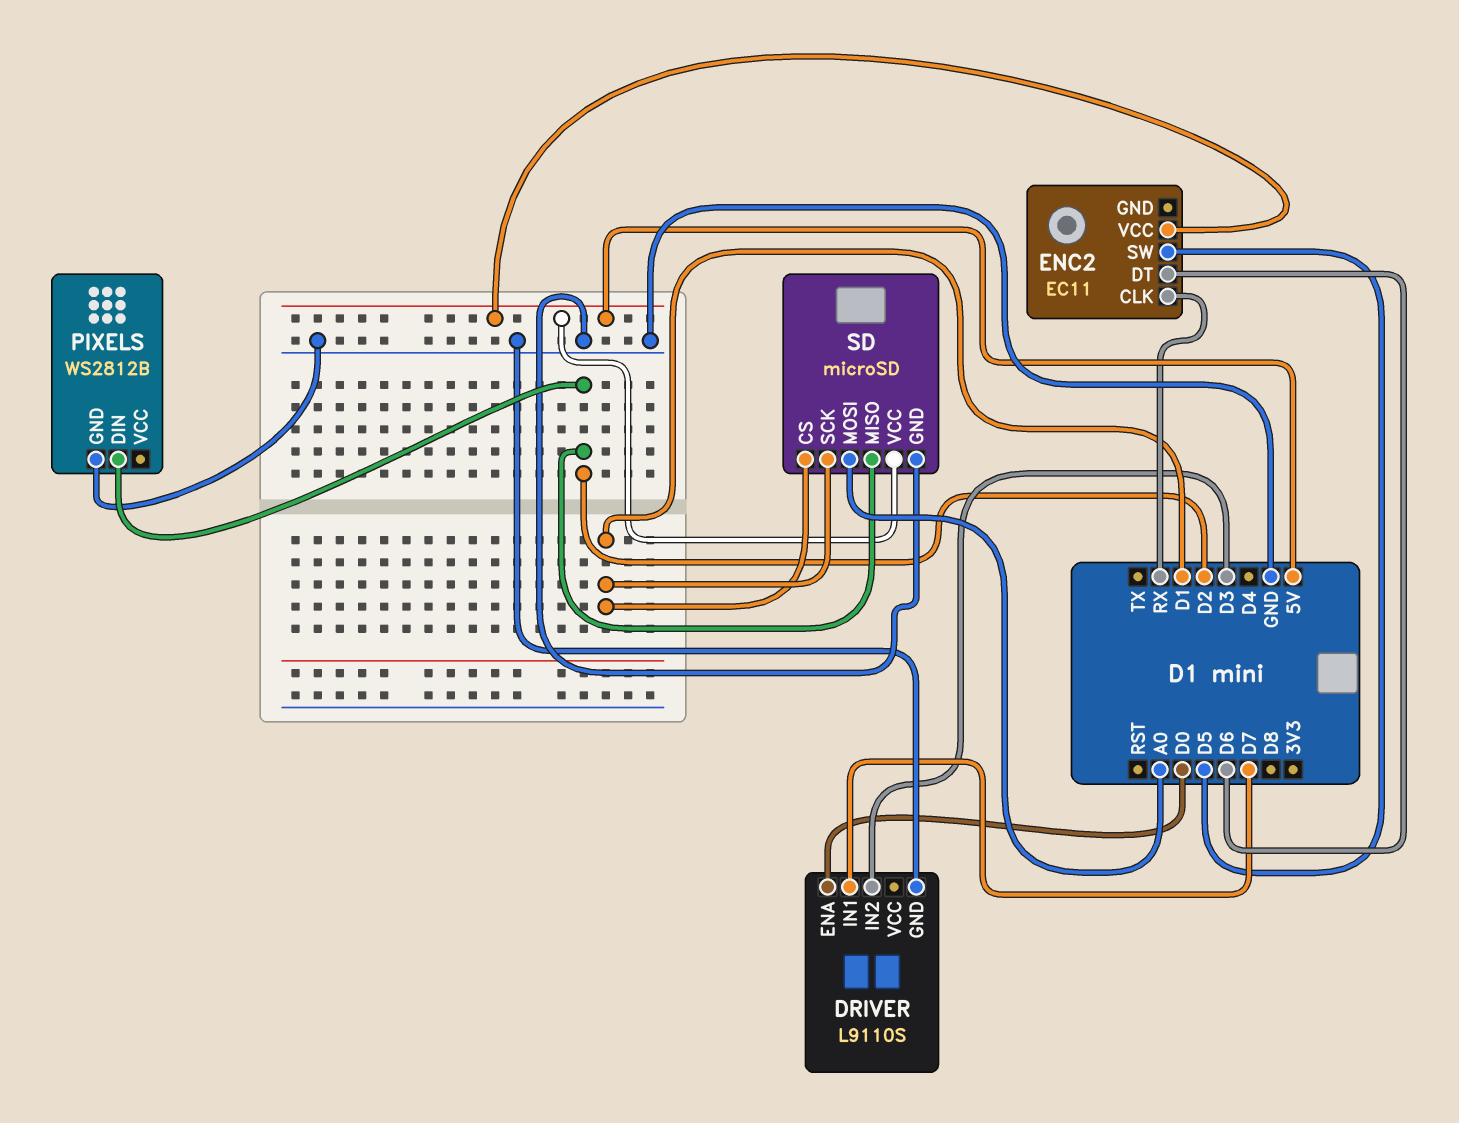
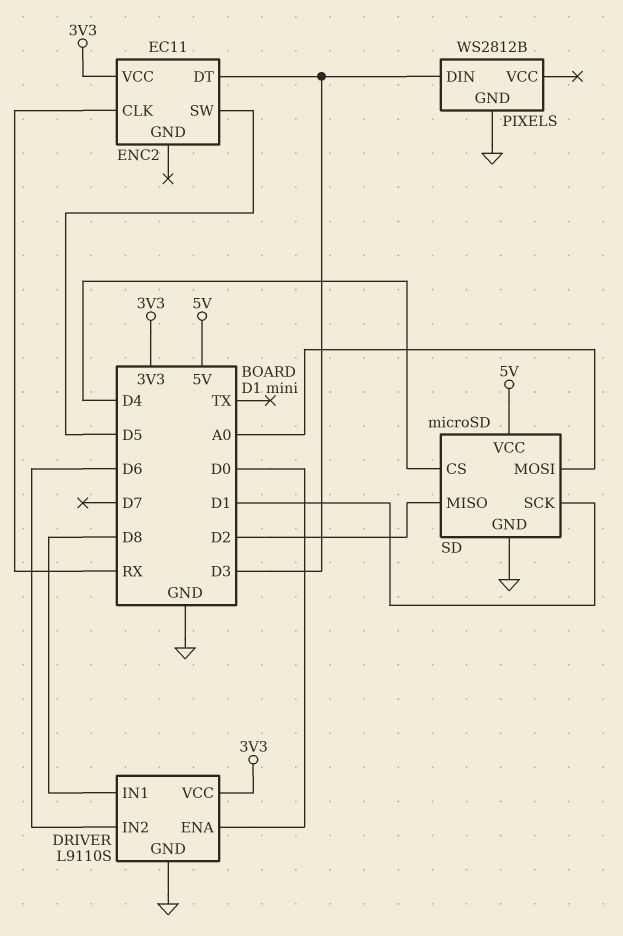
DRIVER pin IN1: D7 -> D8
DRIVER pin IN2: D3 -> D6
DRIVER pin VCC: none -> 3V3
ENC2 pin DT: D6 -> D3
ENC2 pin VCC: 5V -> 3V3
PIXELS pin DIN: D2 -> D3
SD pin CS: D1 -> D4

